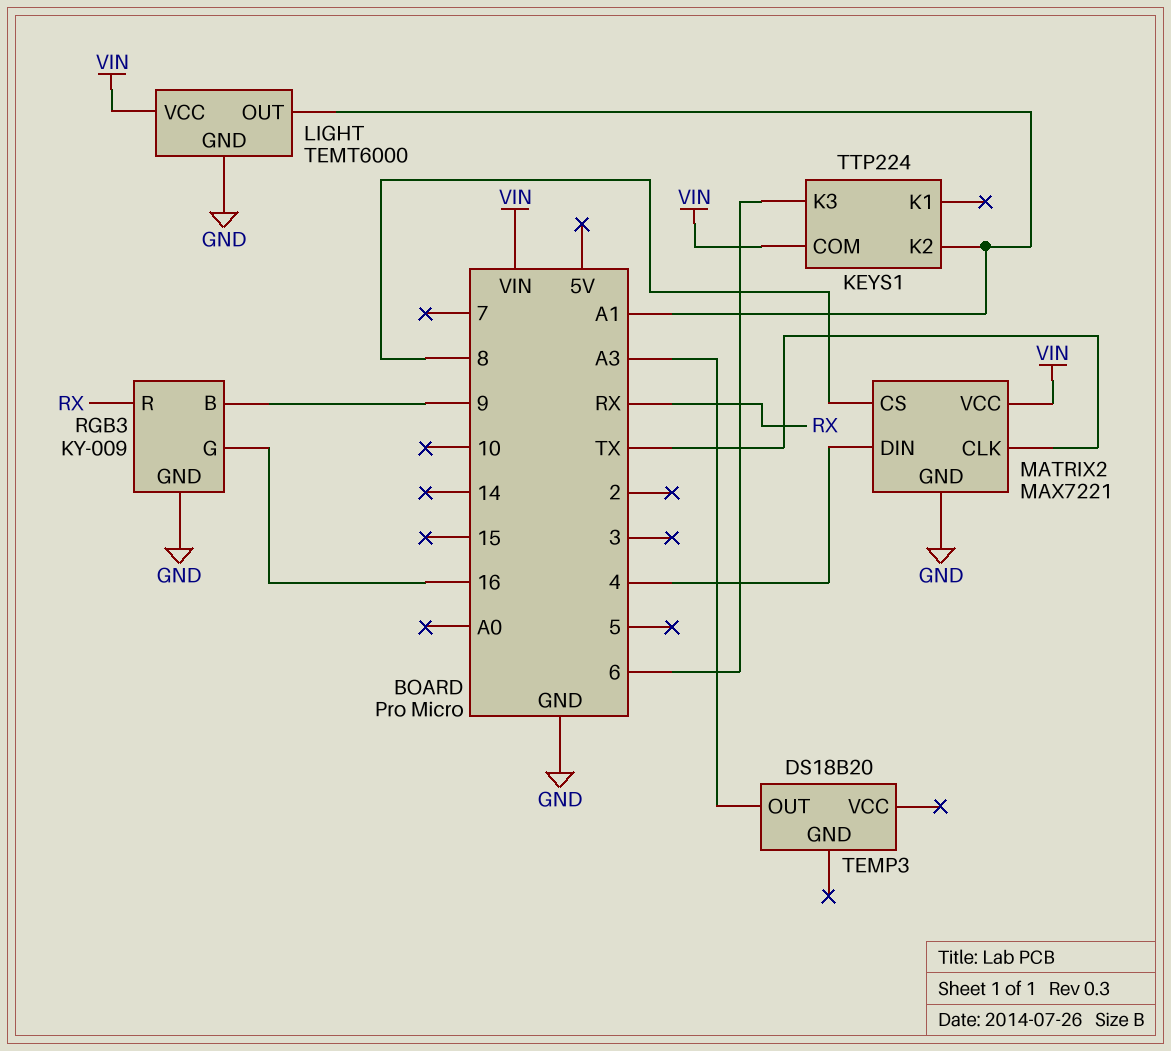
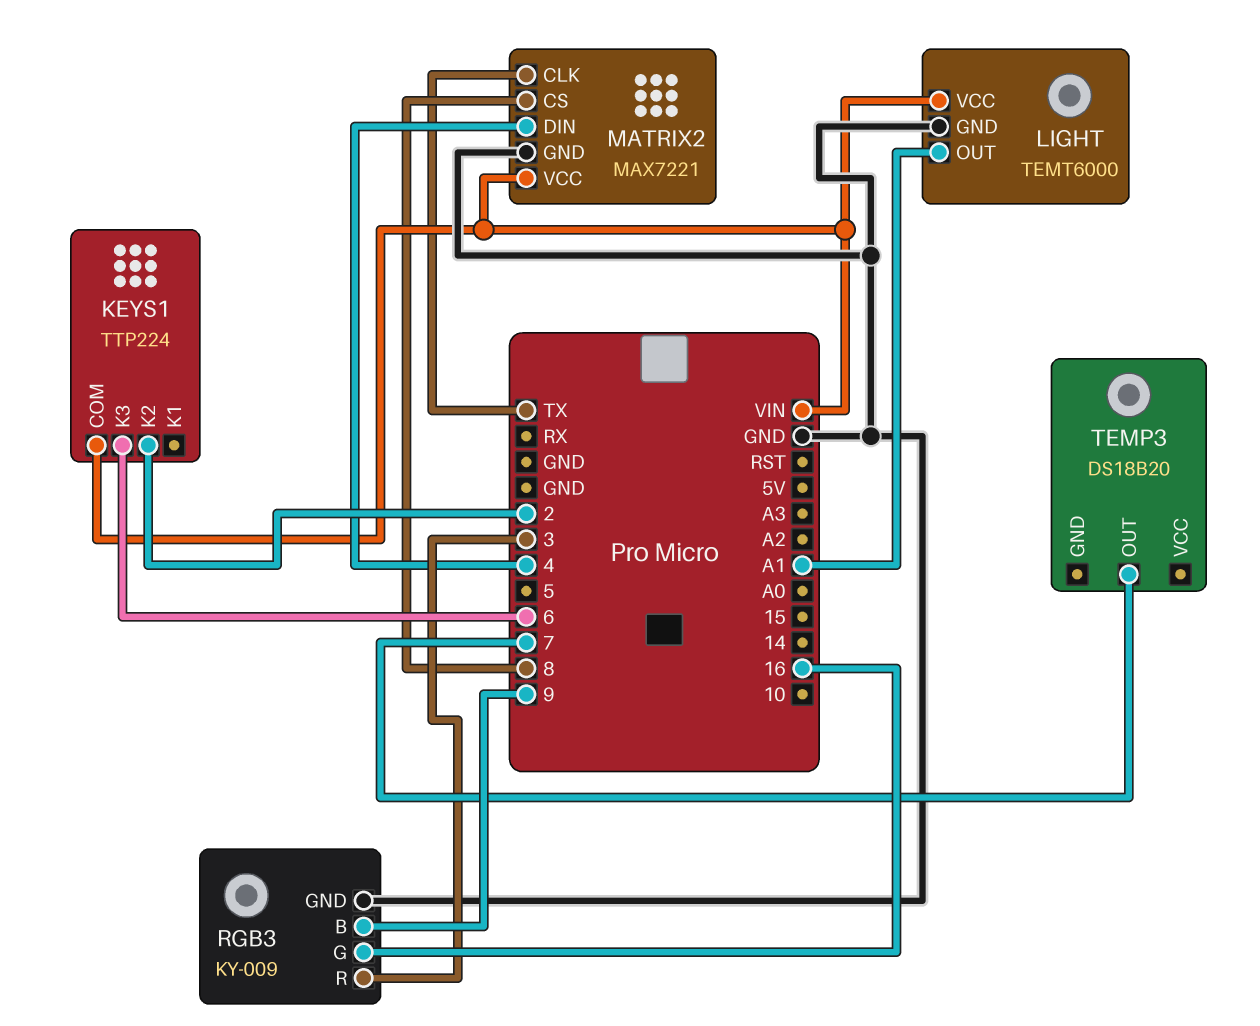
KEYS1 pin K2: A1 -> 2
RGB3 pin R: RX -> 3
TEMP3 pin OUT: A3 -> 7

